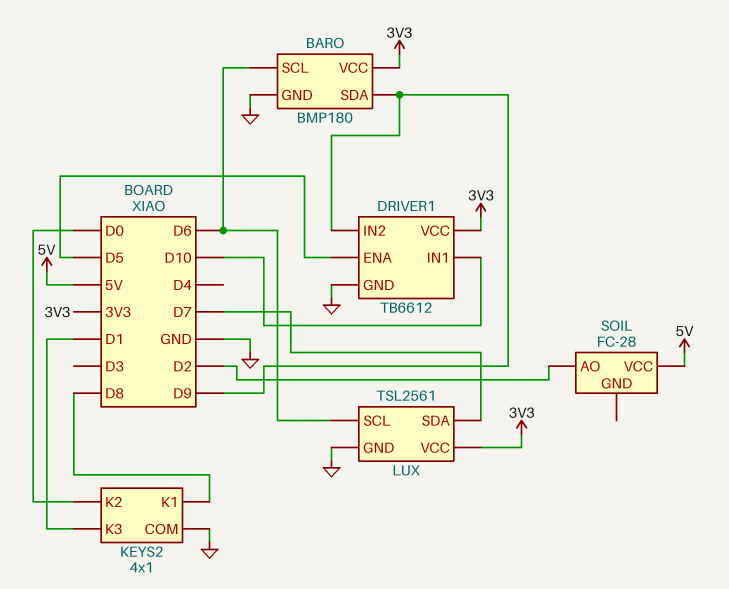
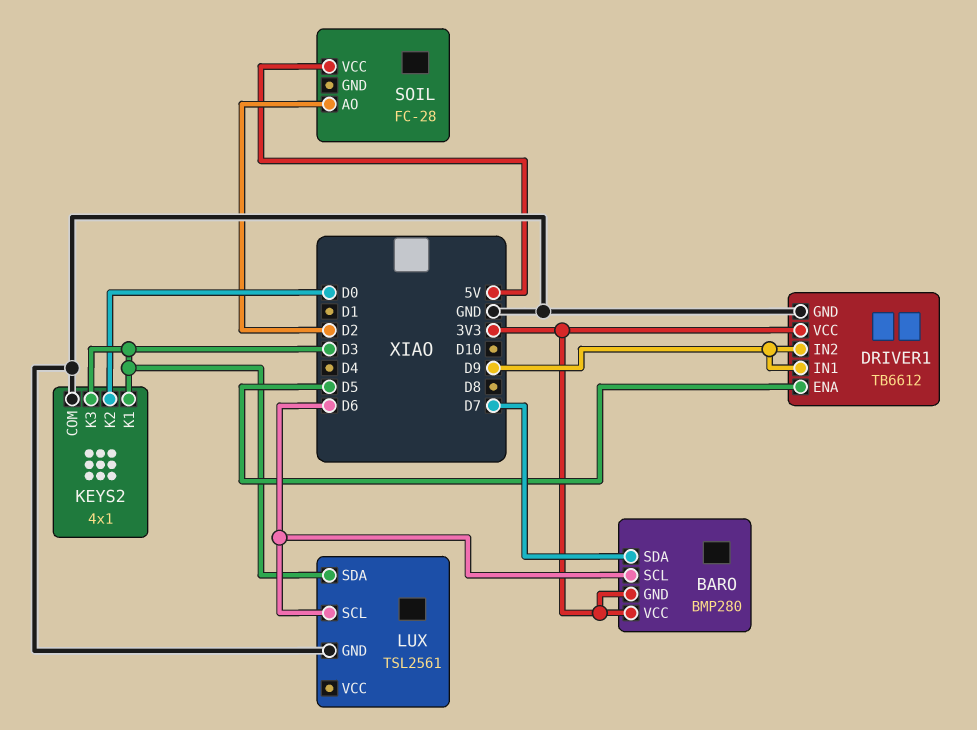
BARO: BMP180 -> BMP280
BARO pin GND: GND -> 3V3
BARO pin SDA: D9 -> D7
DRIVER1 pin IN1: D10 -> D9
KEYS2 pin K1: D8 -> D3
KEYS2 pin K3: D1 -> D3
LUX pin SDA: D7 -> D3
LUX pin VCC: 3V3 -> none

